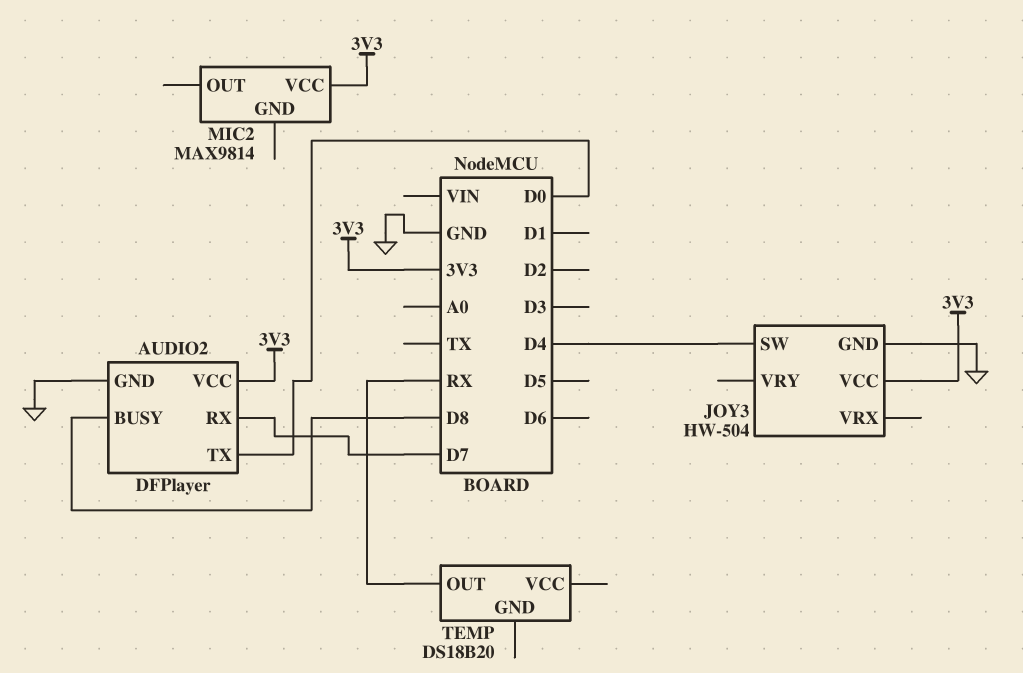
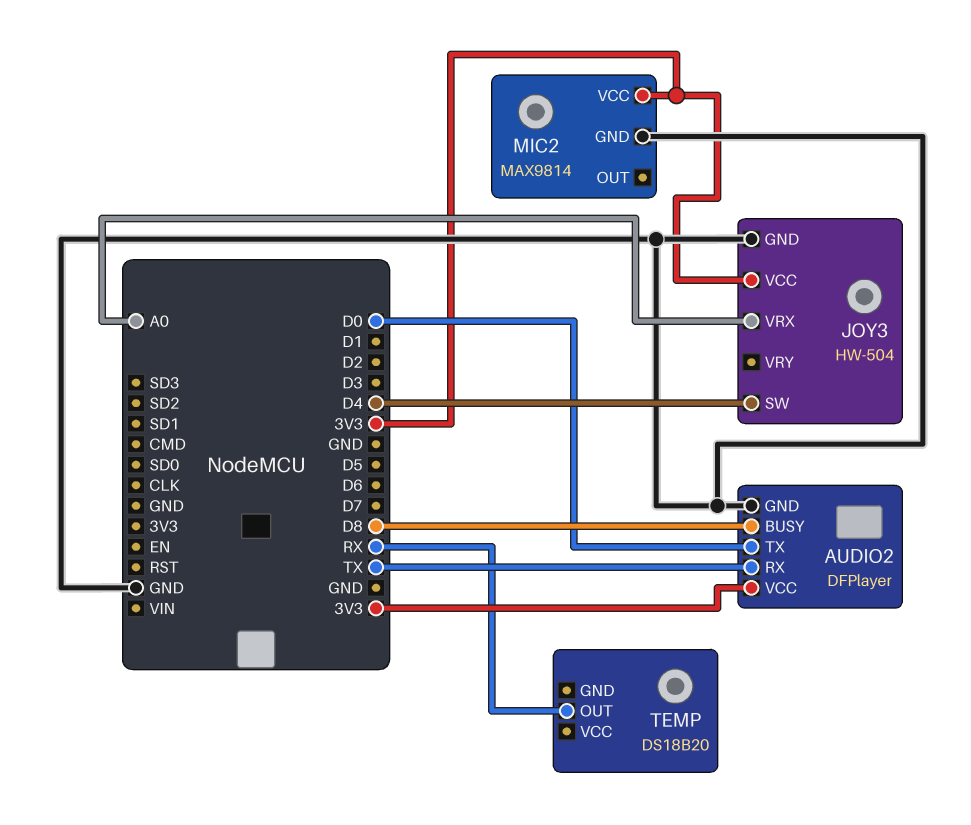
AUDIO2 pin RX: D7 -> TX
JOY3 pin VRX: none -> A0
MIC2 pin GND: none -> GND

